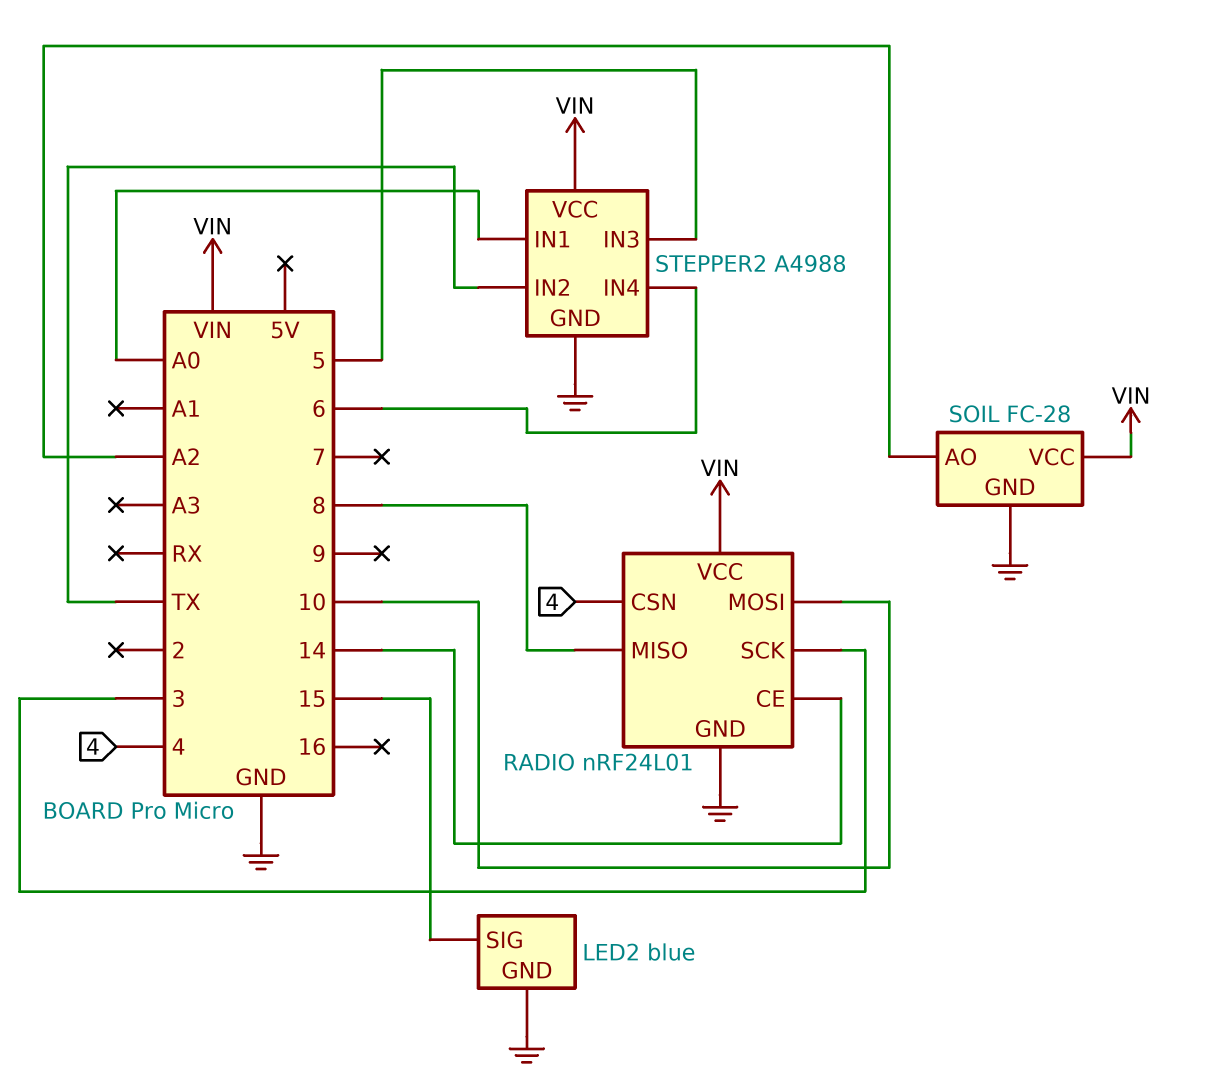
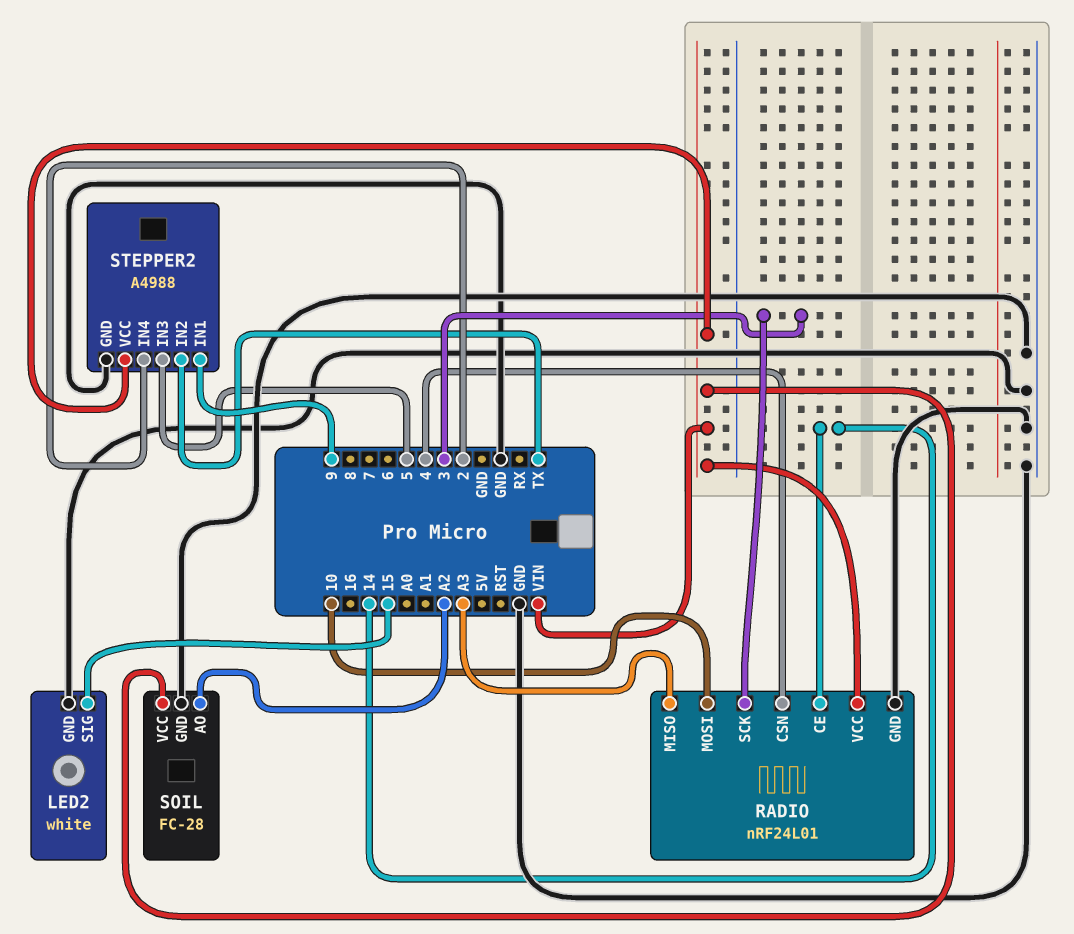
LED2: blue -> white
RADIO pin MISO: 8 -> A3
STEPPER2 pin IN1: A0 -> 9
STEPPER2 pin IN4: 6 -> 2

